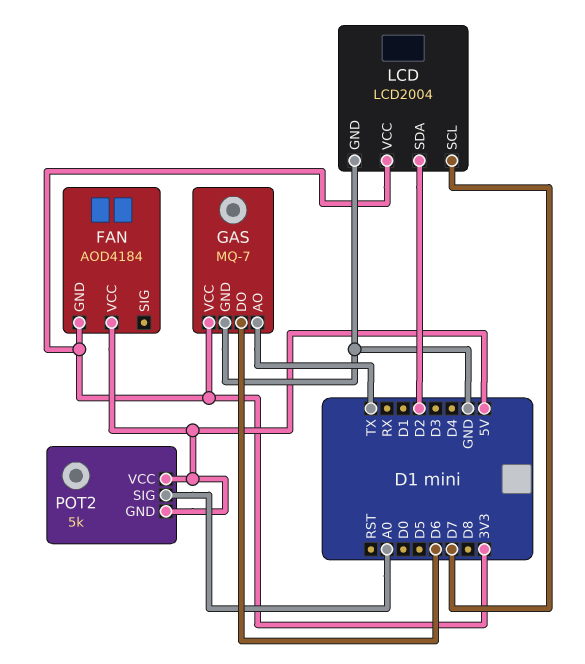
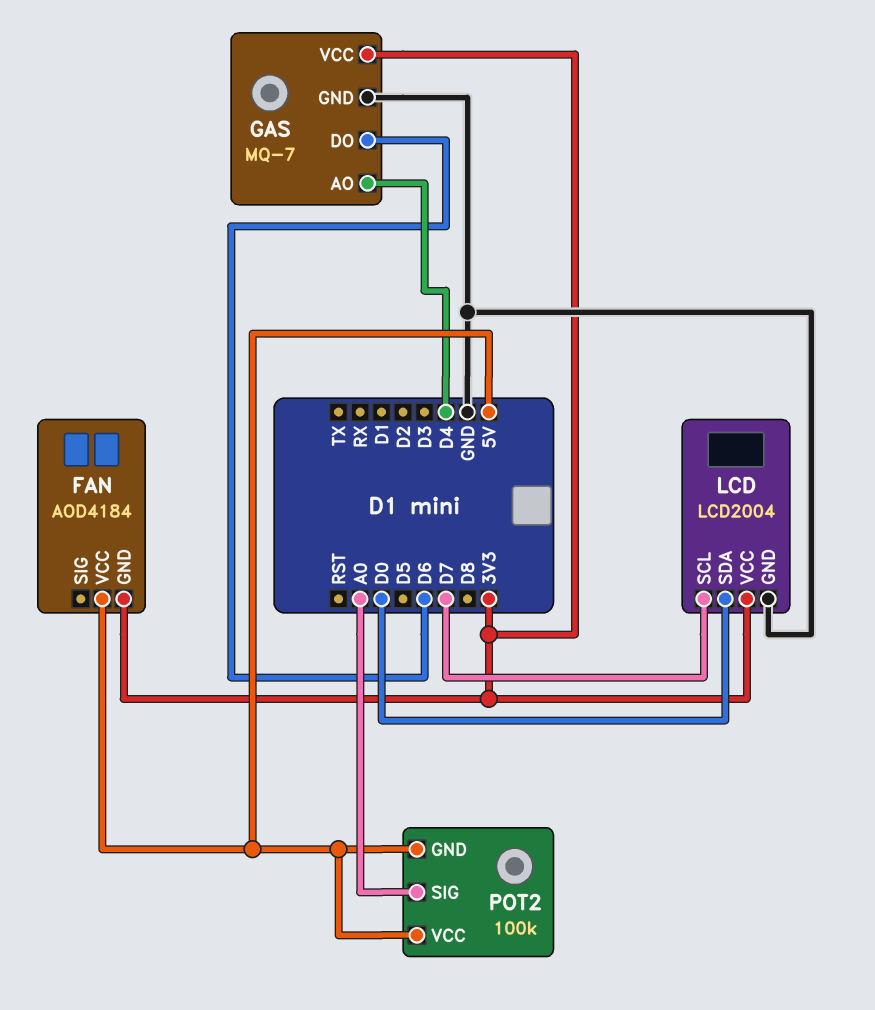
GAS pin AO: TX -> D4
LCD pin SDA: D2 -> D0
POT2: 5k -> 100k

